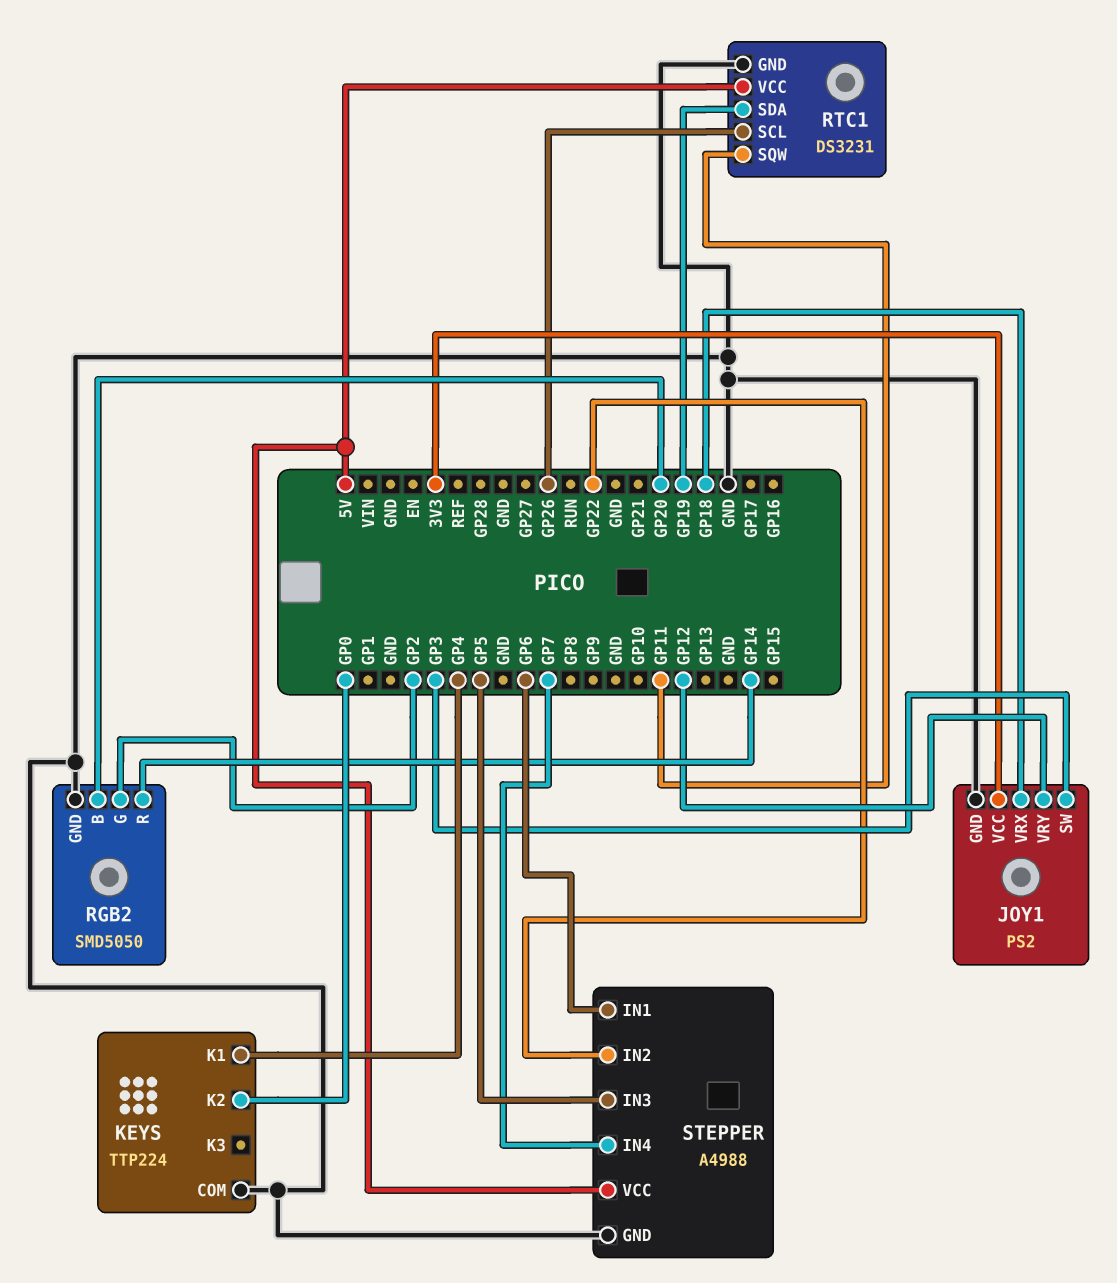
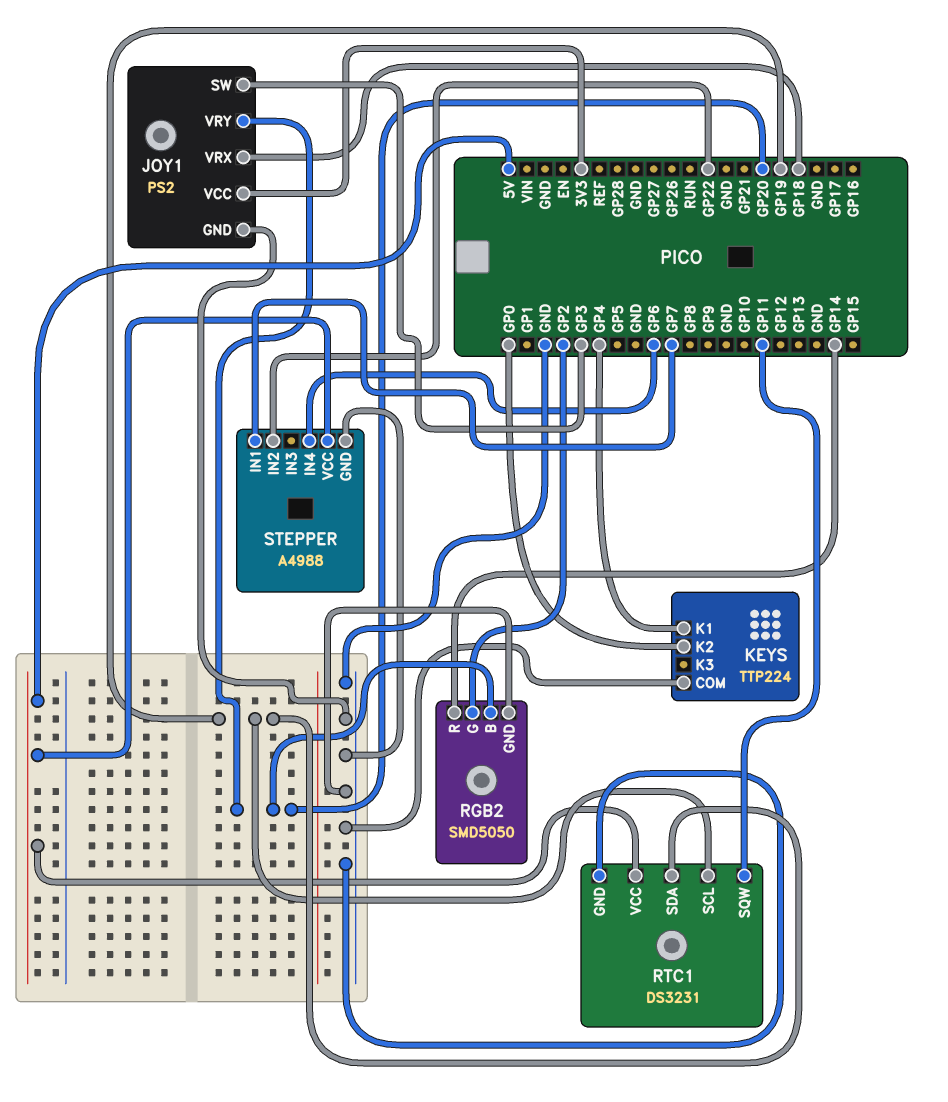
JOY1 pin VRY: GP12 -> GP20
RTC1 pin SCL: GP26 -> GP19
STEPPER pin IN1: GP6 -> GP7
STEPPER pin IN3: GP5 -> none
STEPPER pin IN4: GP7 -> GP6

